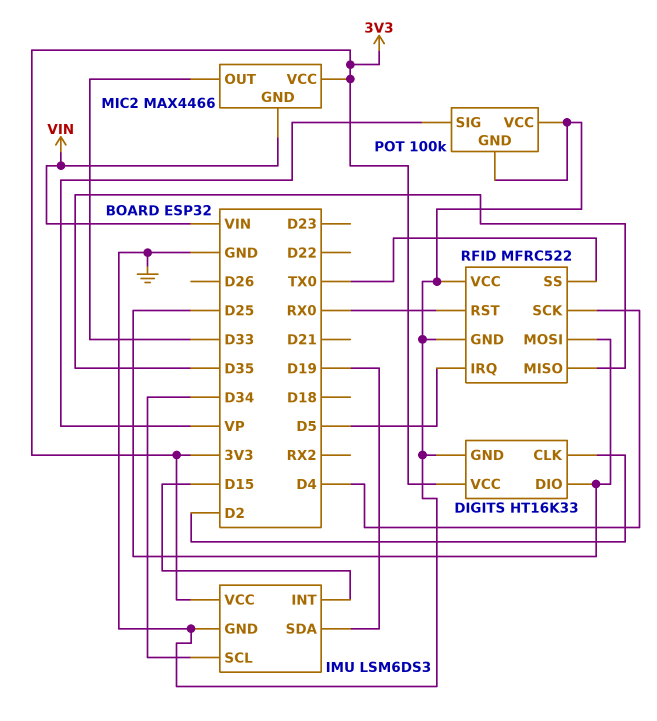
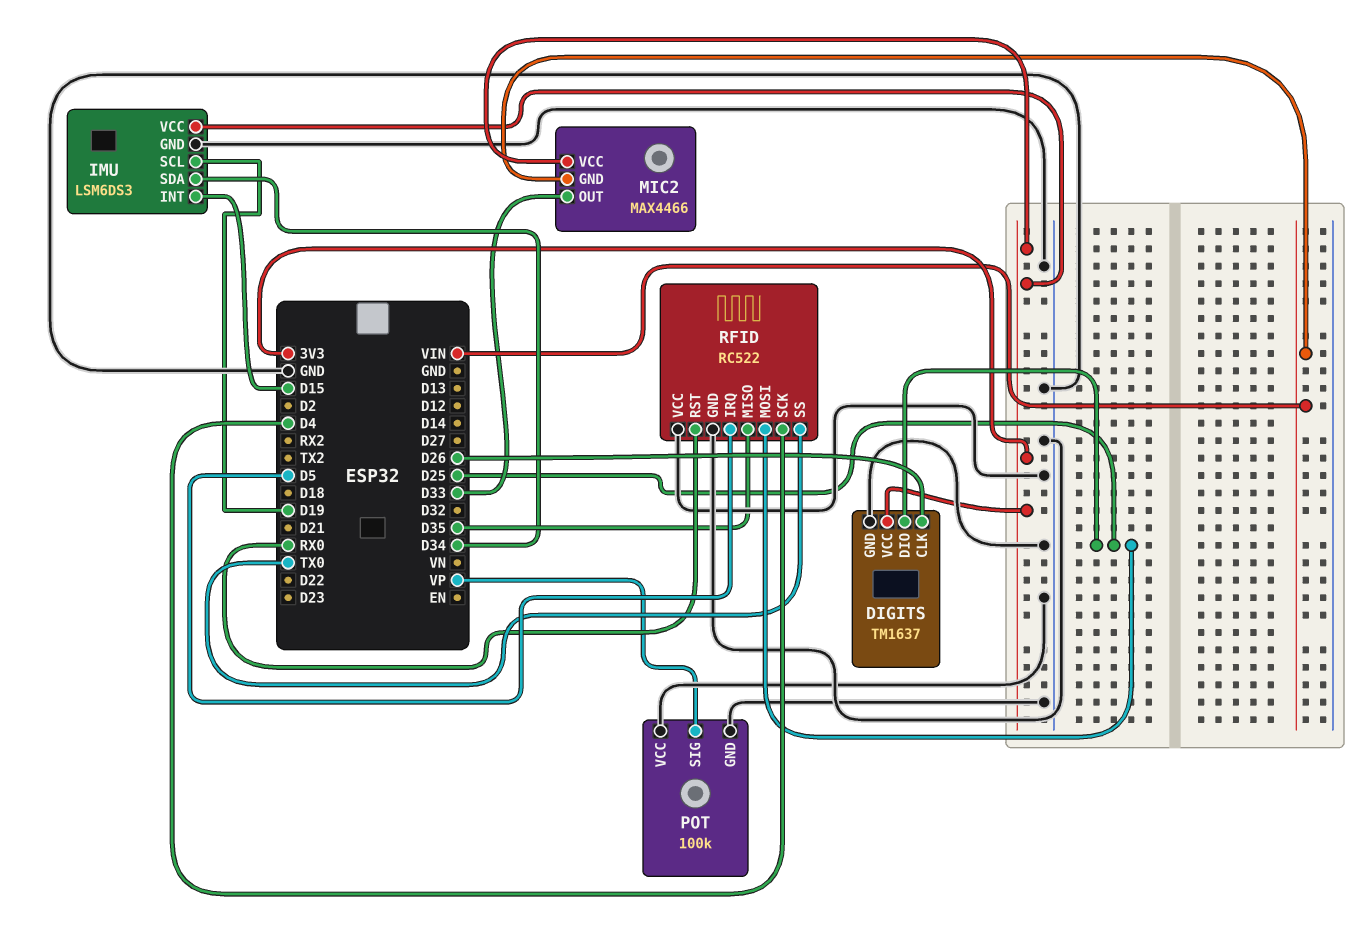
DIGITS: HT16K33 -> TM1637
DIGITS pin CLK: D2 -> D26
IMU pin SCL: D34 -> D19
IMU pin SDA: D19 -> D34
RFID: MFRC522 -> RC522

